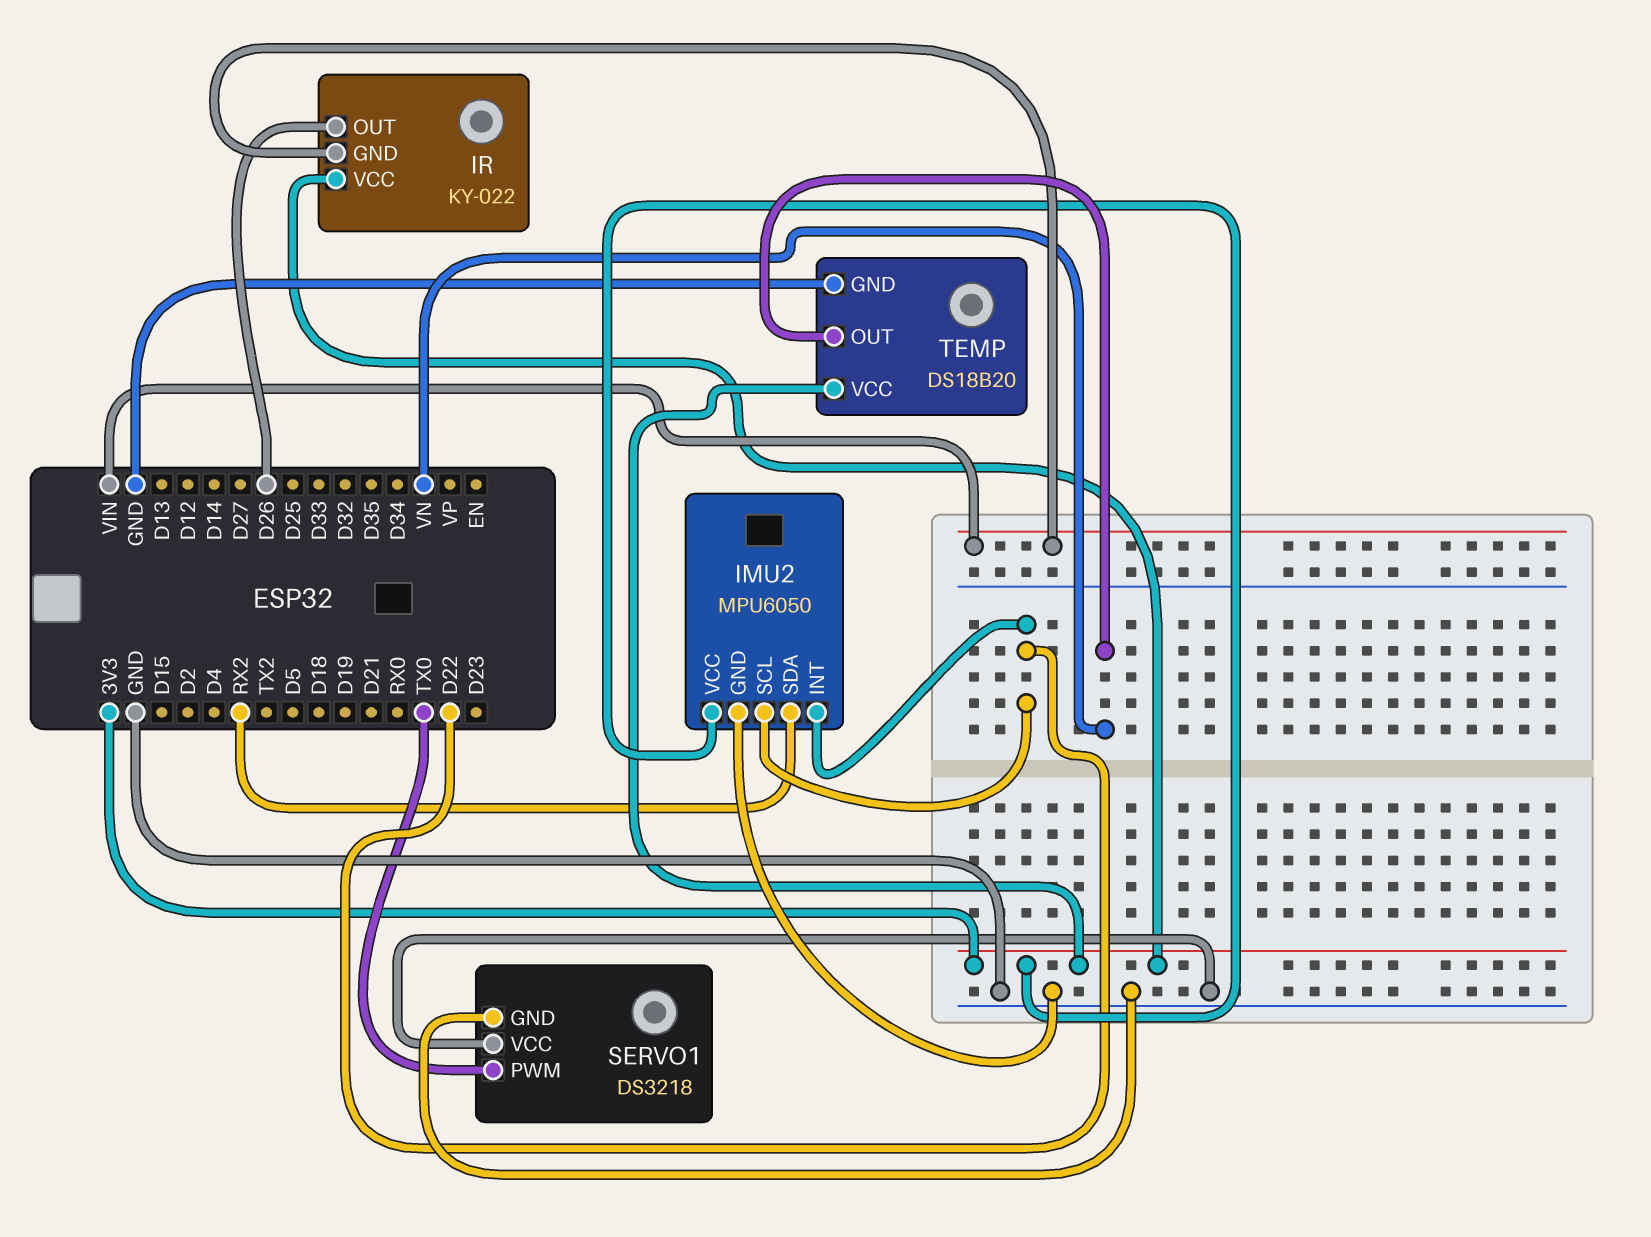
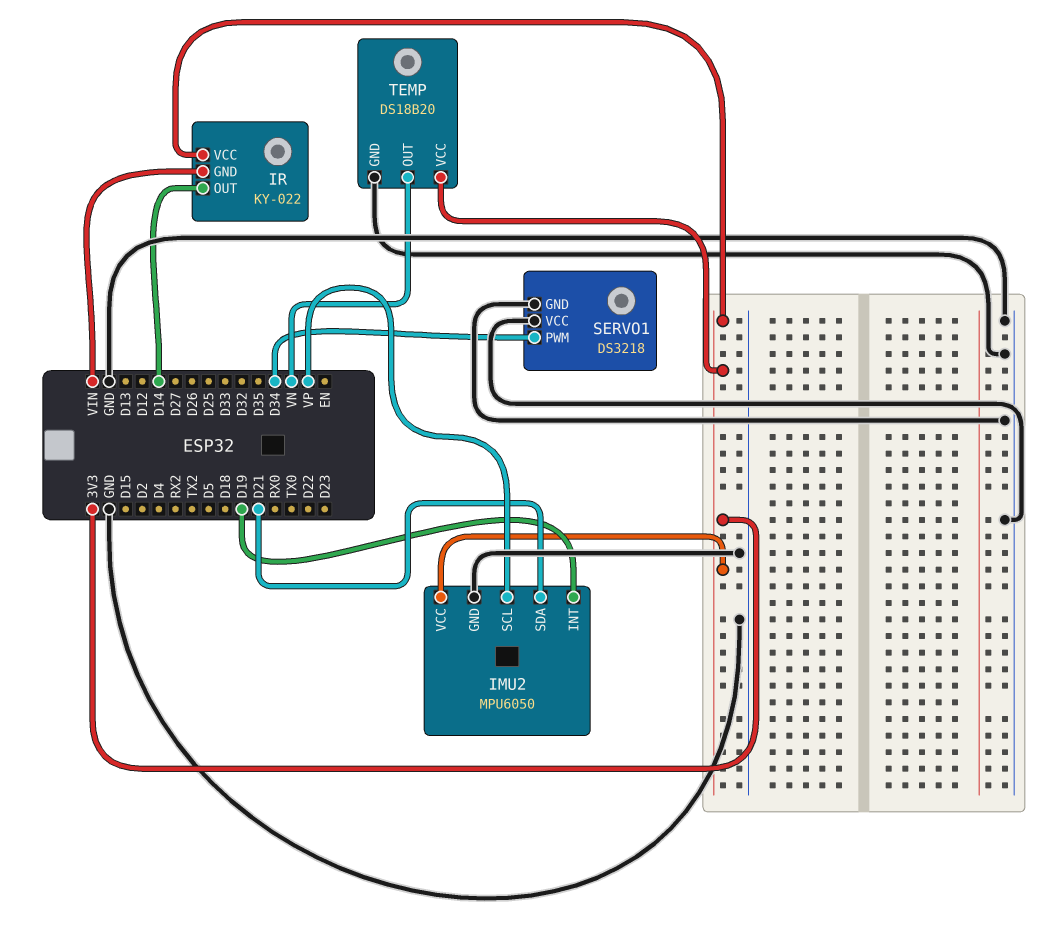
IMU2 pin INT: D22 -> D19
IMU2 pin SCL: D22 -> VP
IMU2 pin SDA: RX2 -> D21
IR pin OUT: D26 -> D14
SERVO1 pin PWM: TX0 -> D34

